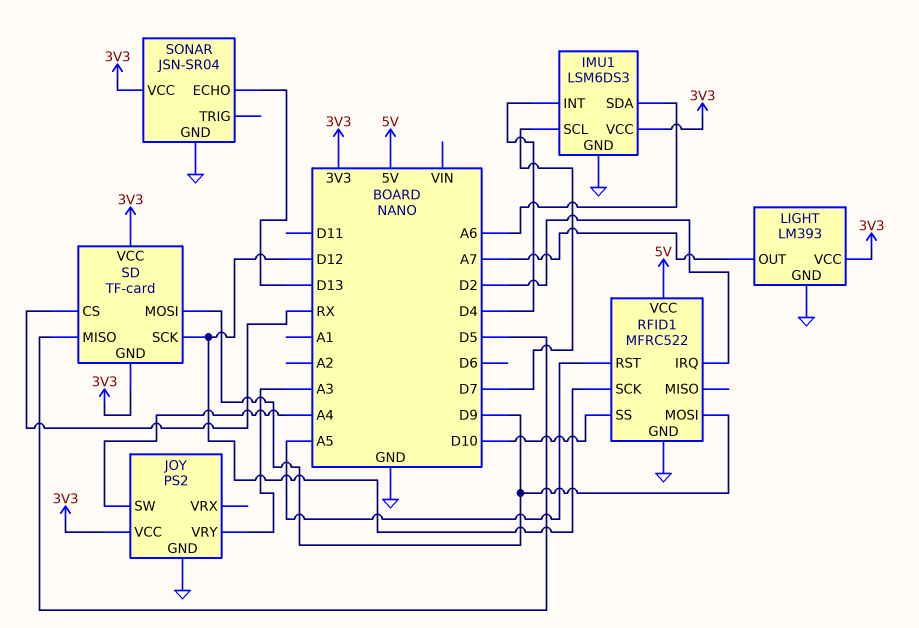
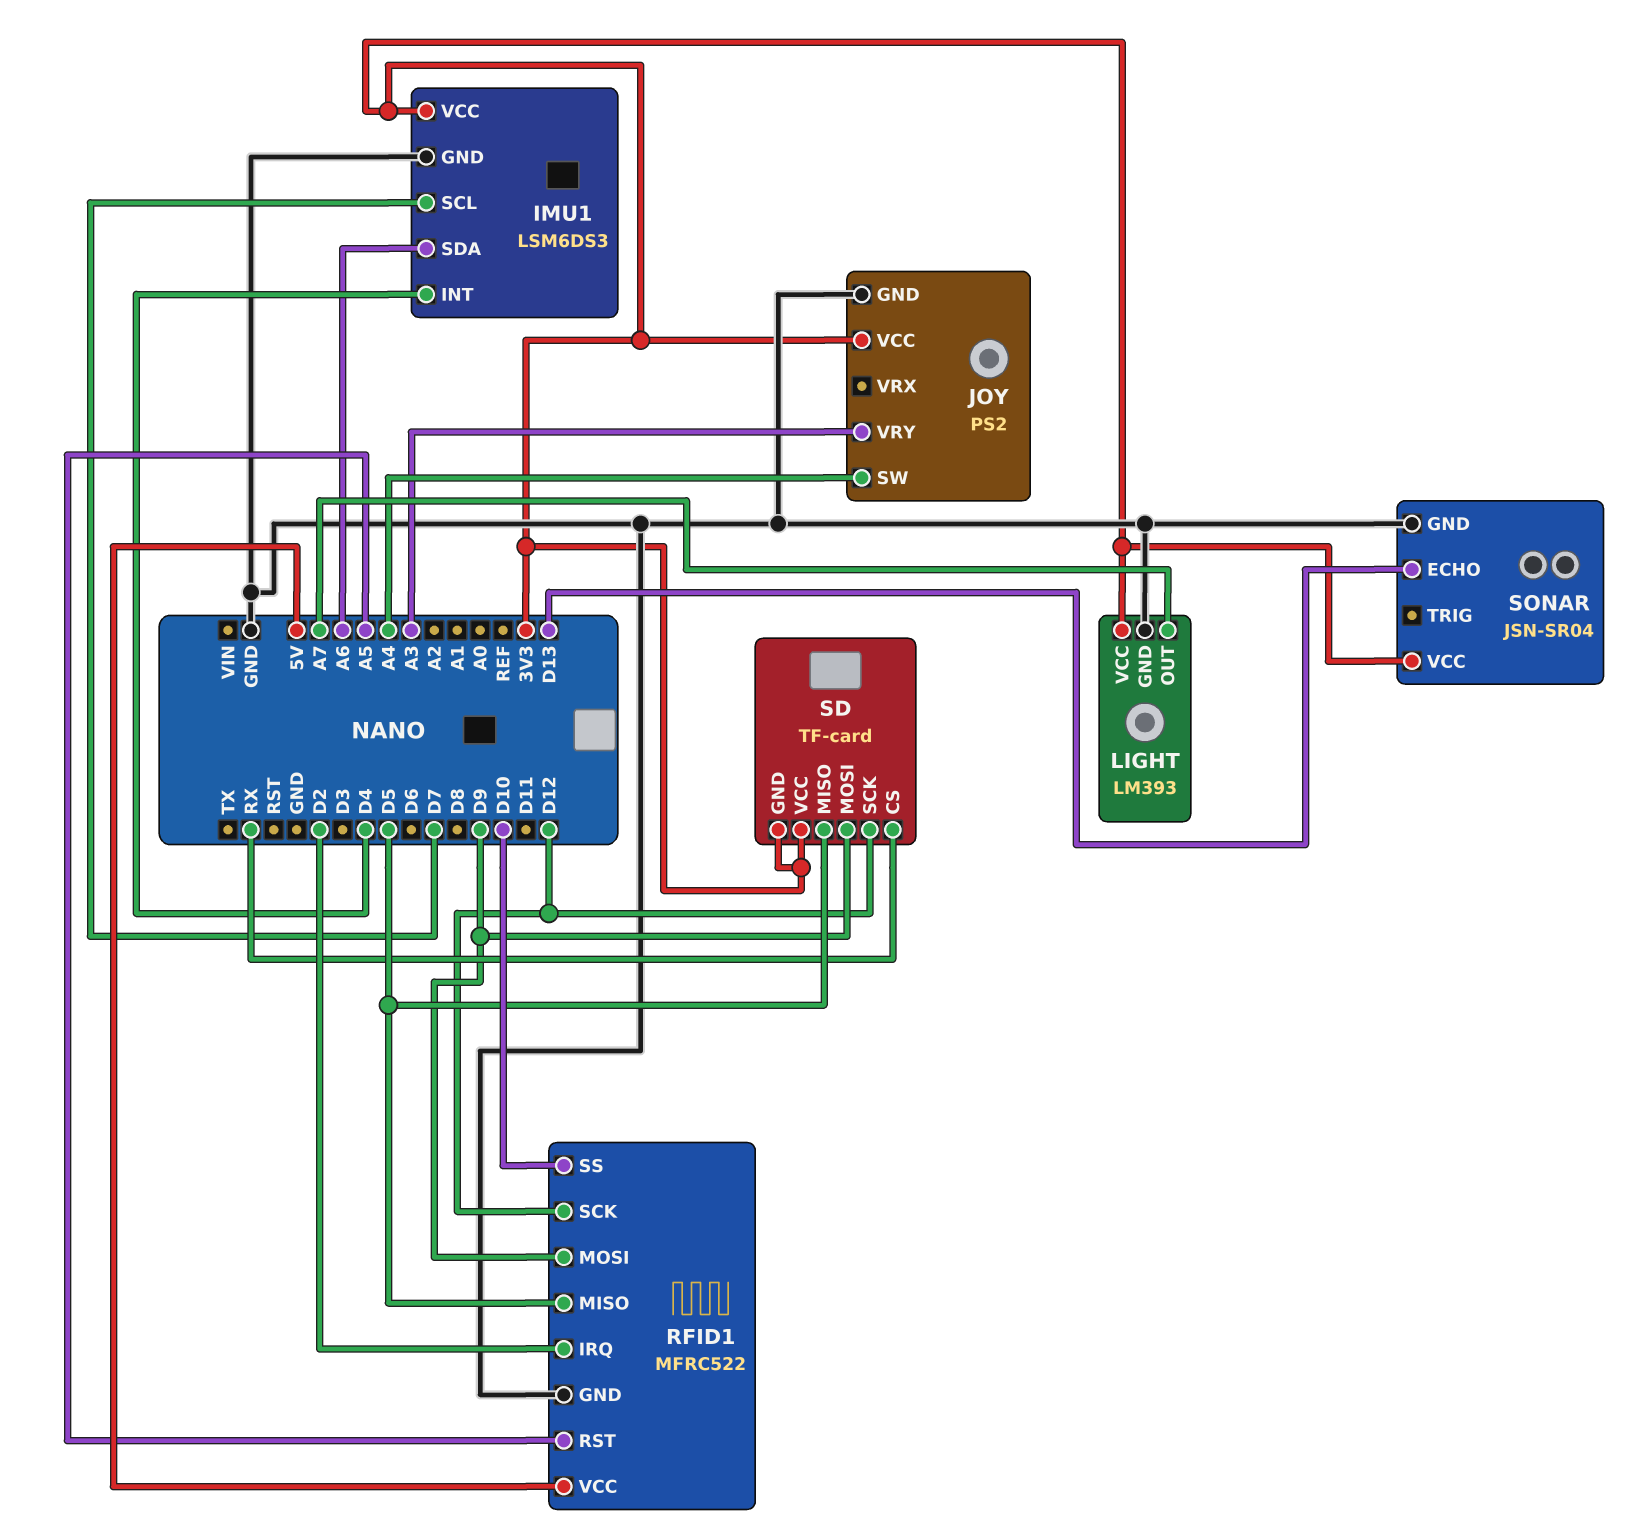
RFID1 pin MISO: none -> D5

